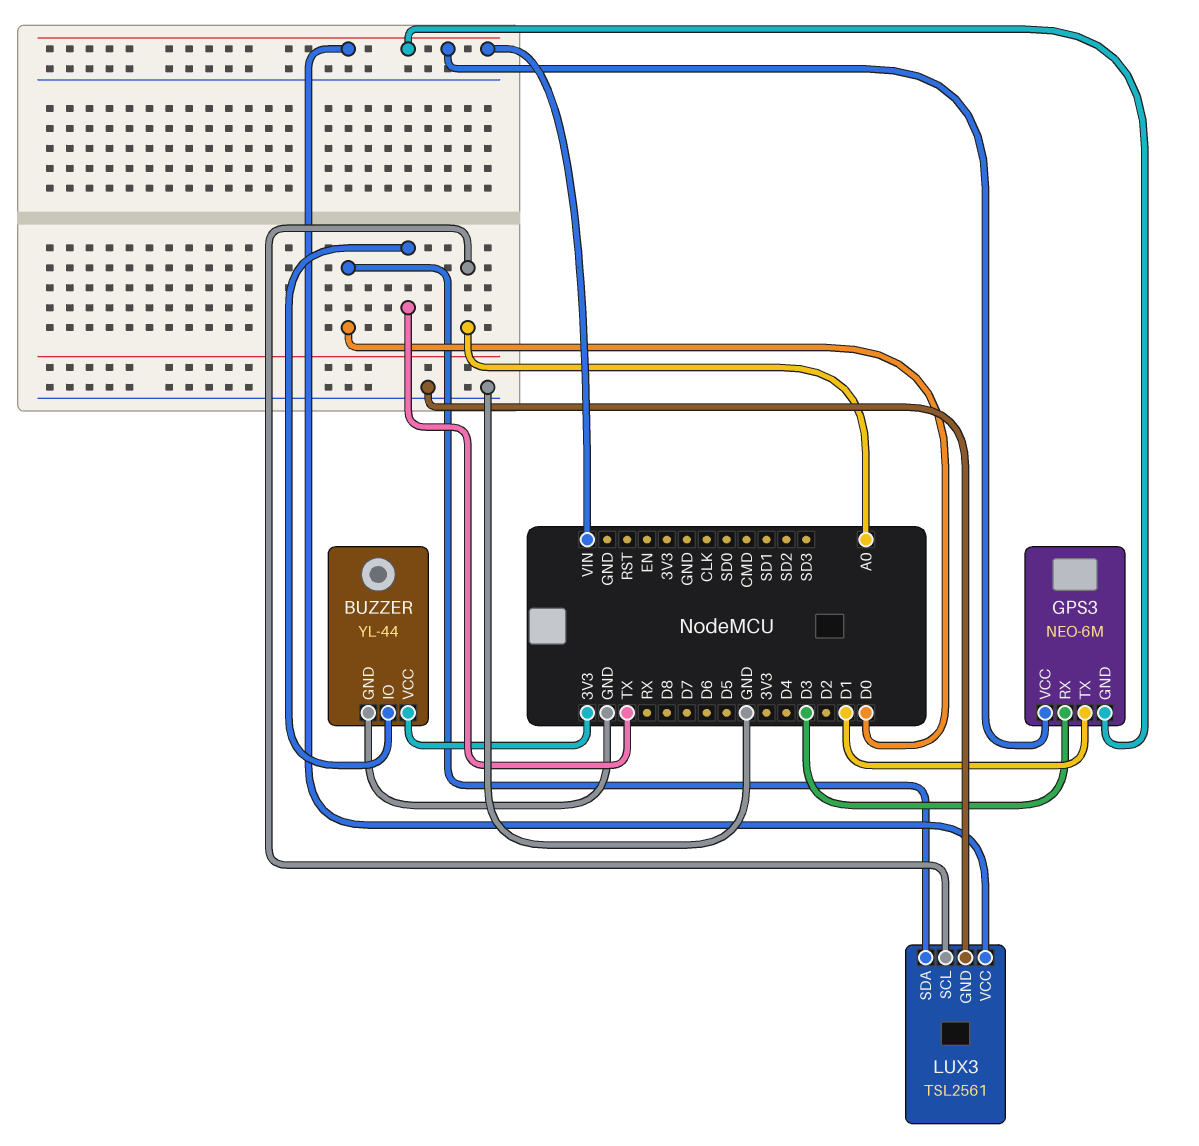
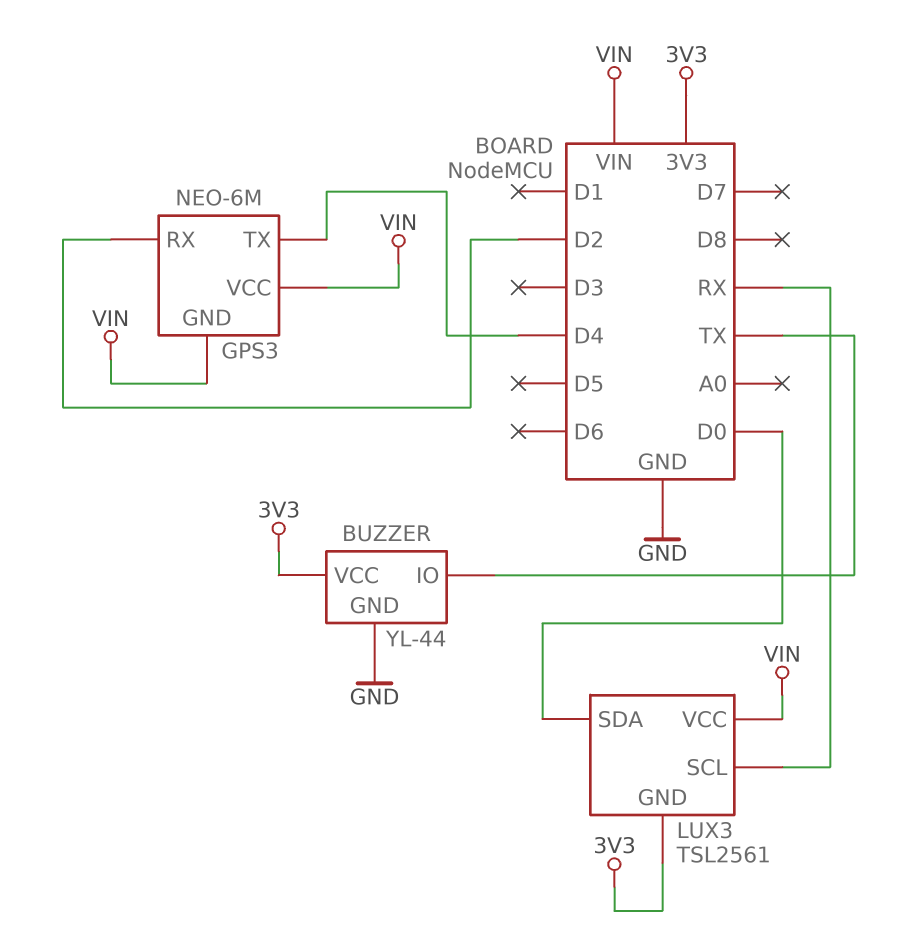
GPS3 pin RX: D3 -> D2
GPS3 pin TX: D1 -> D4
LUX3 pin GND: GND -> 3V3
LUX3 pin SCL: A0 -> RX

